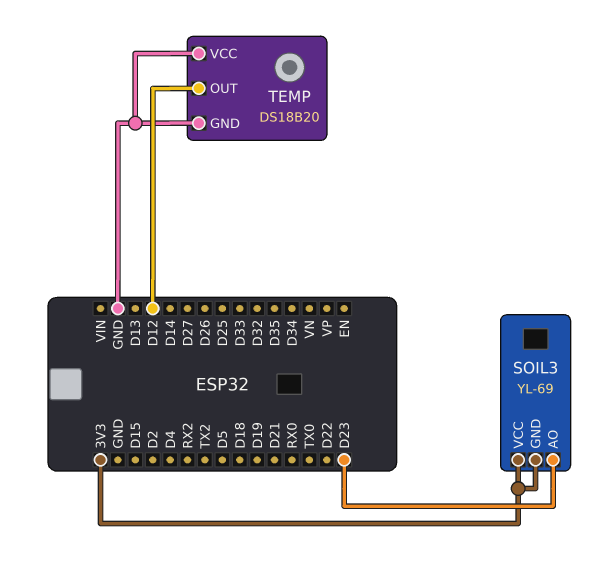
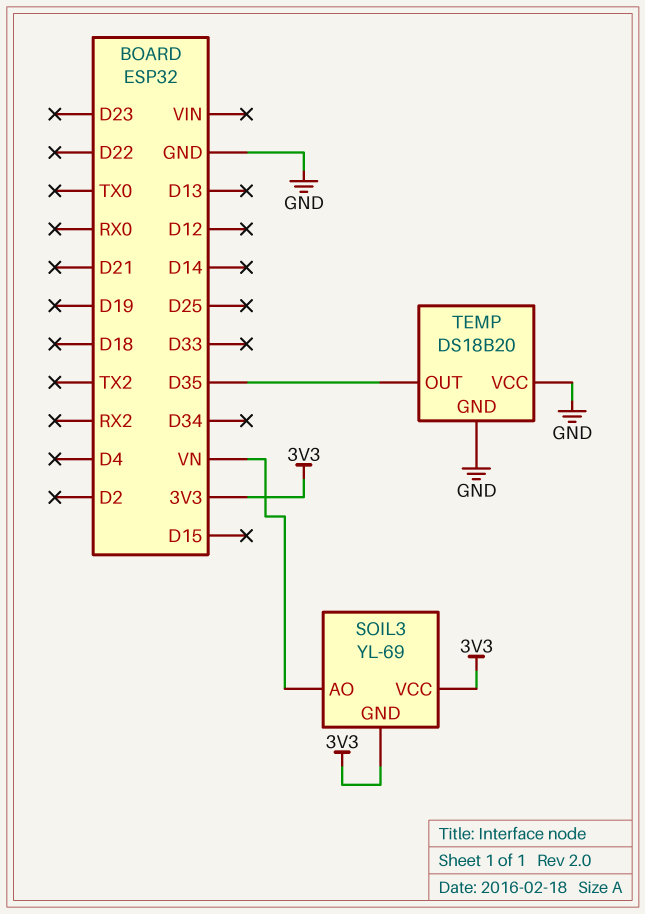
SOIL3 pin AO: D23 -> VN
TEMP pin OUT: D12 -> D35

